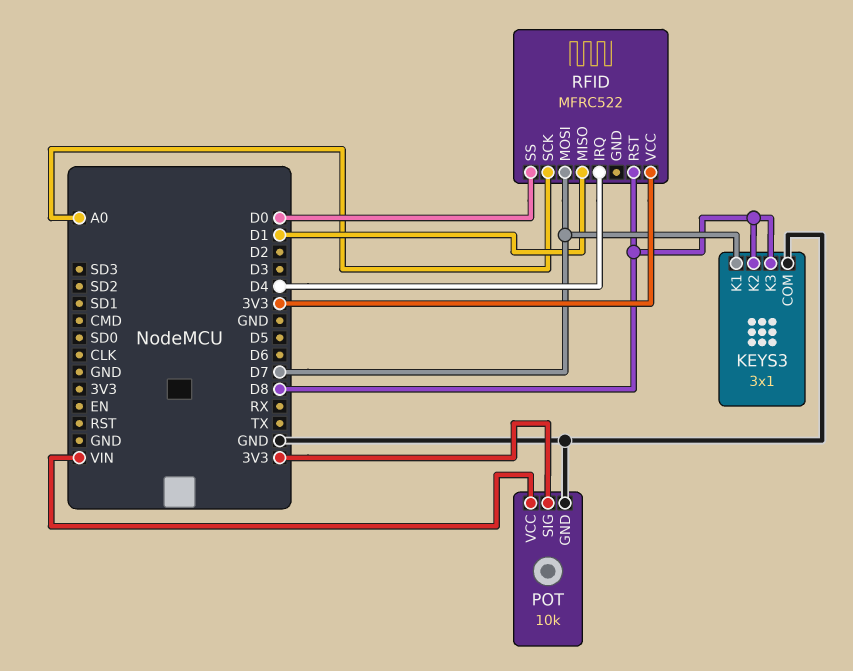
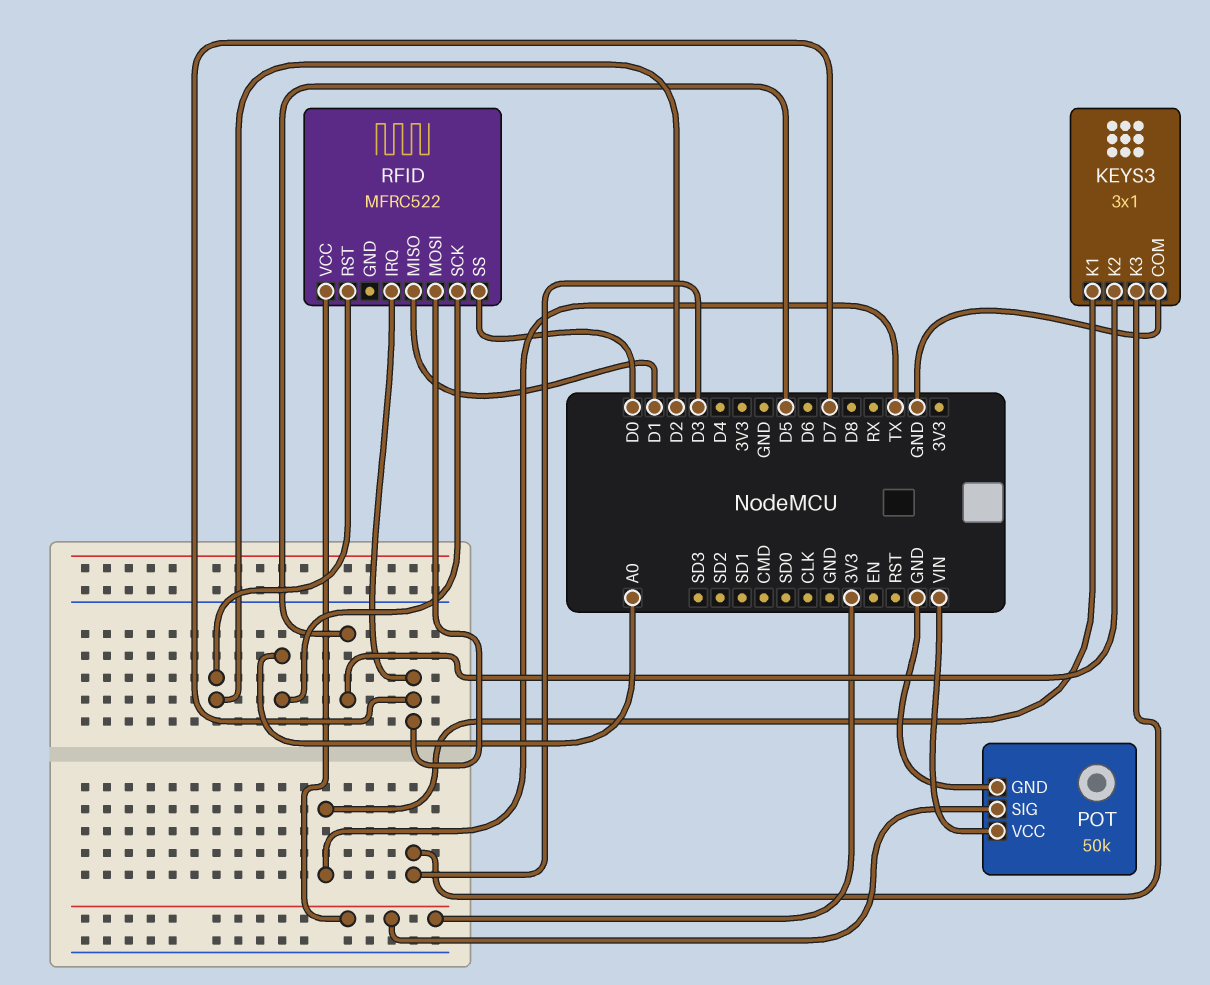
KEYS3 pin K1: D7 -> TX
KEYS3 pin K2: D8 -> D5
KEYS3 pin K3: D8 -> D3
POT: 10k -> 50k
RFID pin IRQ: D4 -> D7
RFID pin RST: D8 -> D2

